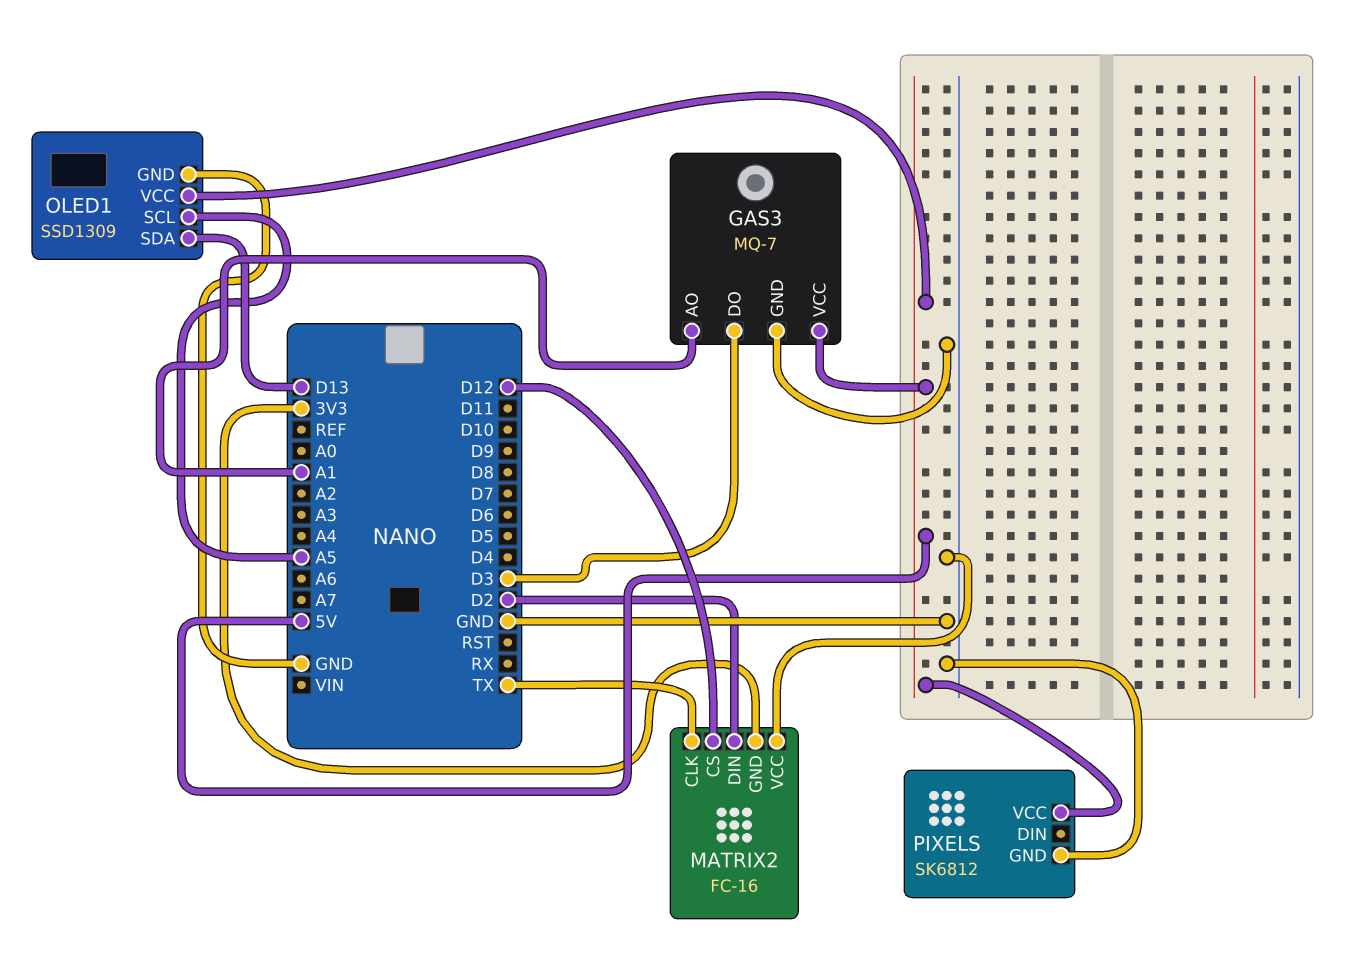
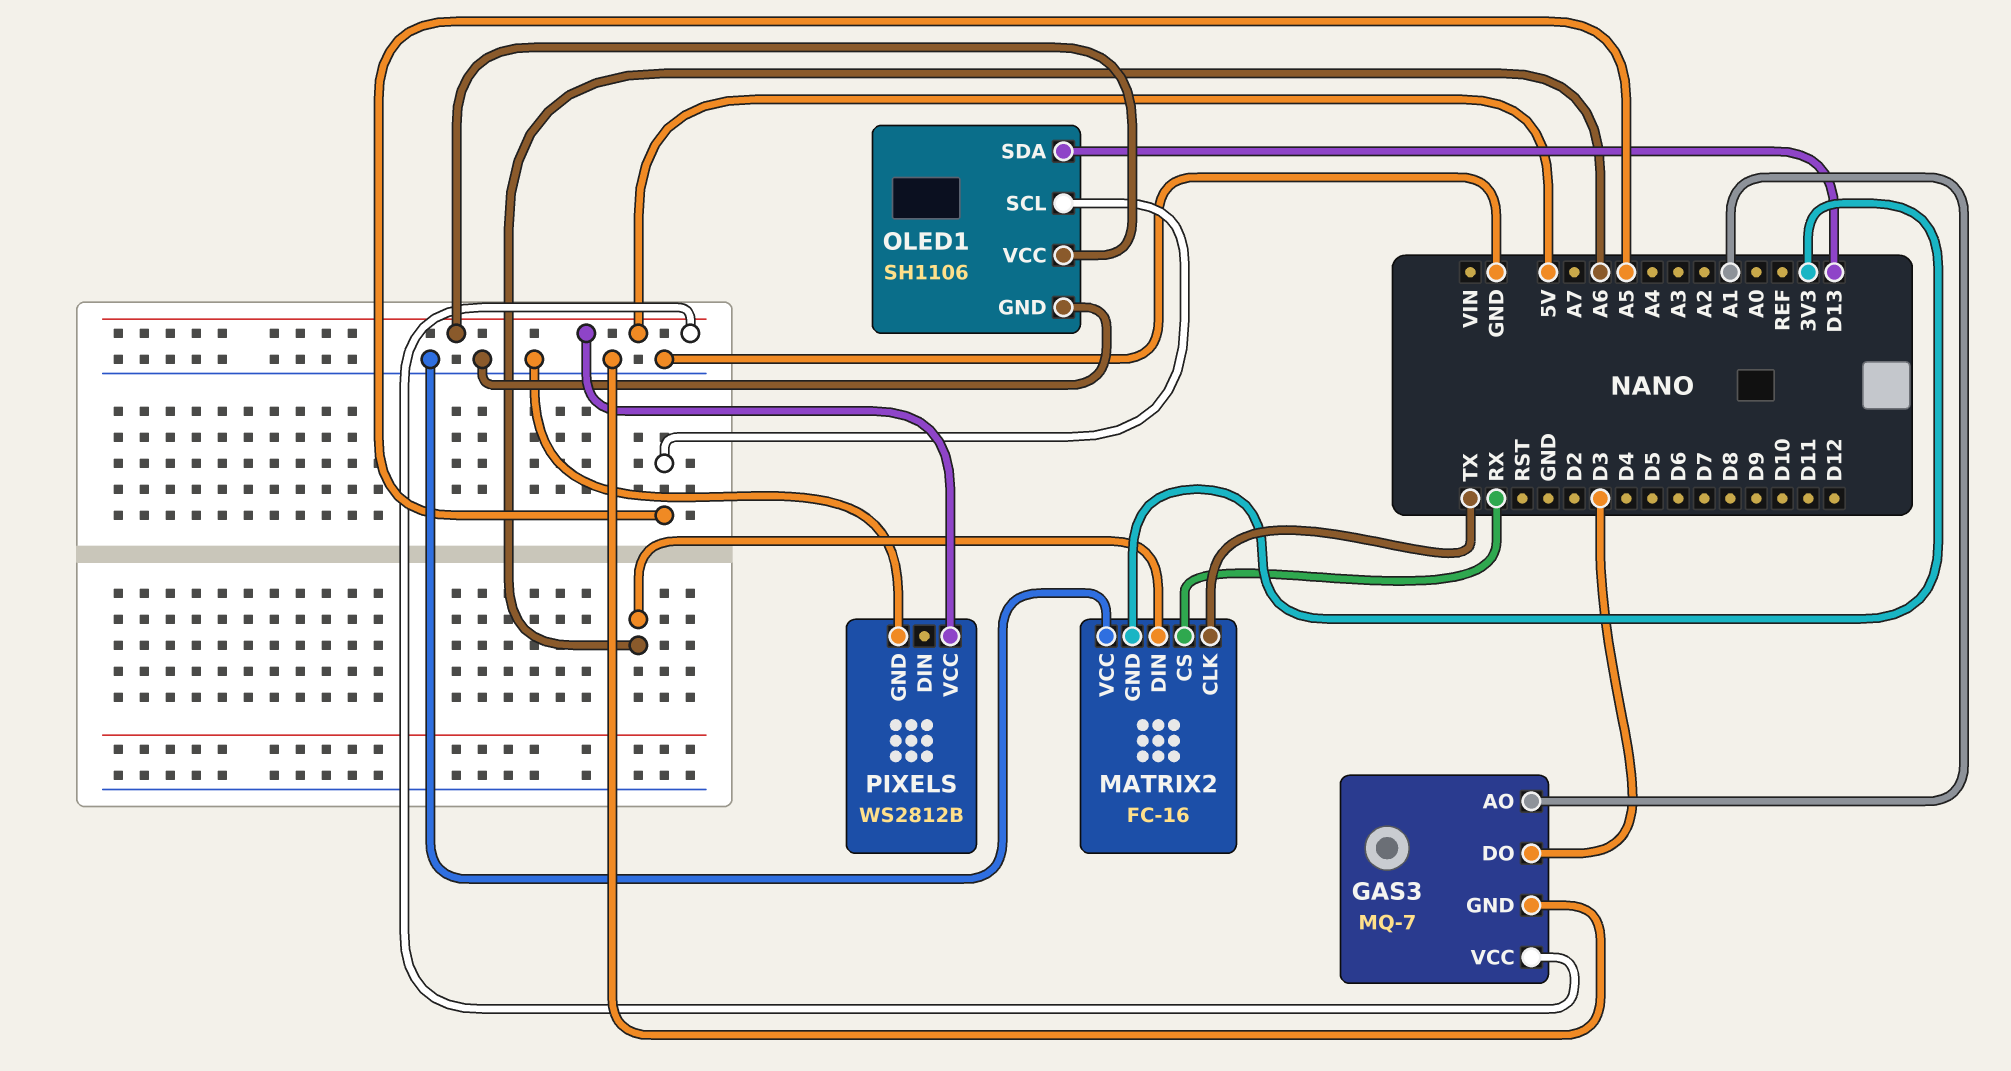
MATRIX2 pin CS: D12 -> RX
MATRIX2 pin DIN: D2 -> A6
OLED1: SSD1309 -> SH1106
PIXELS: SK6812 -> WS2812B

